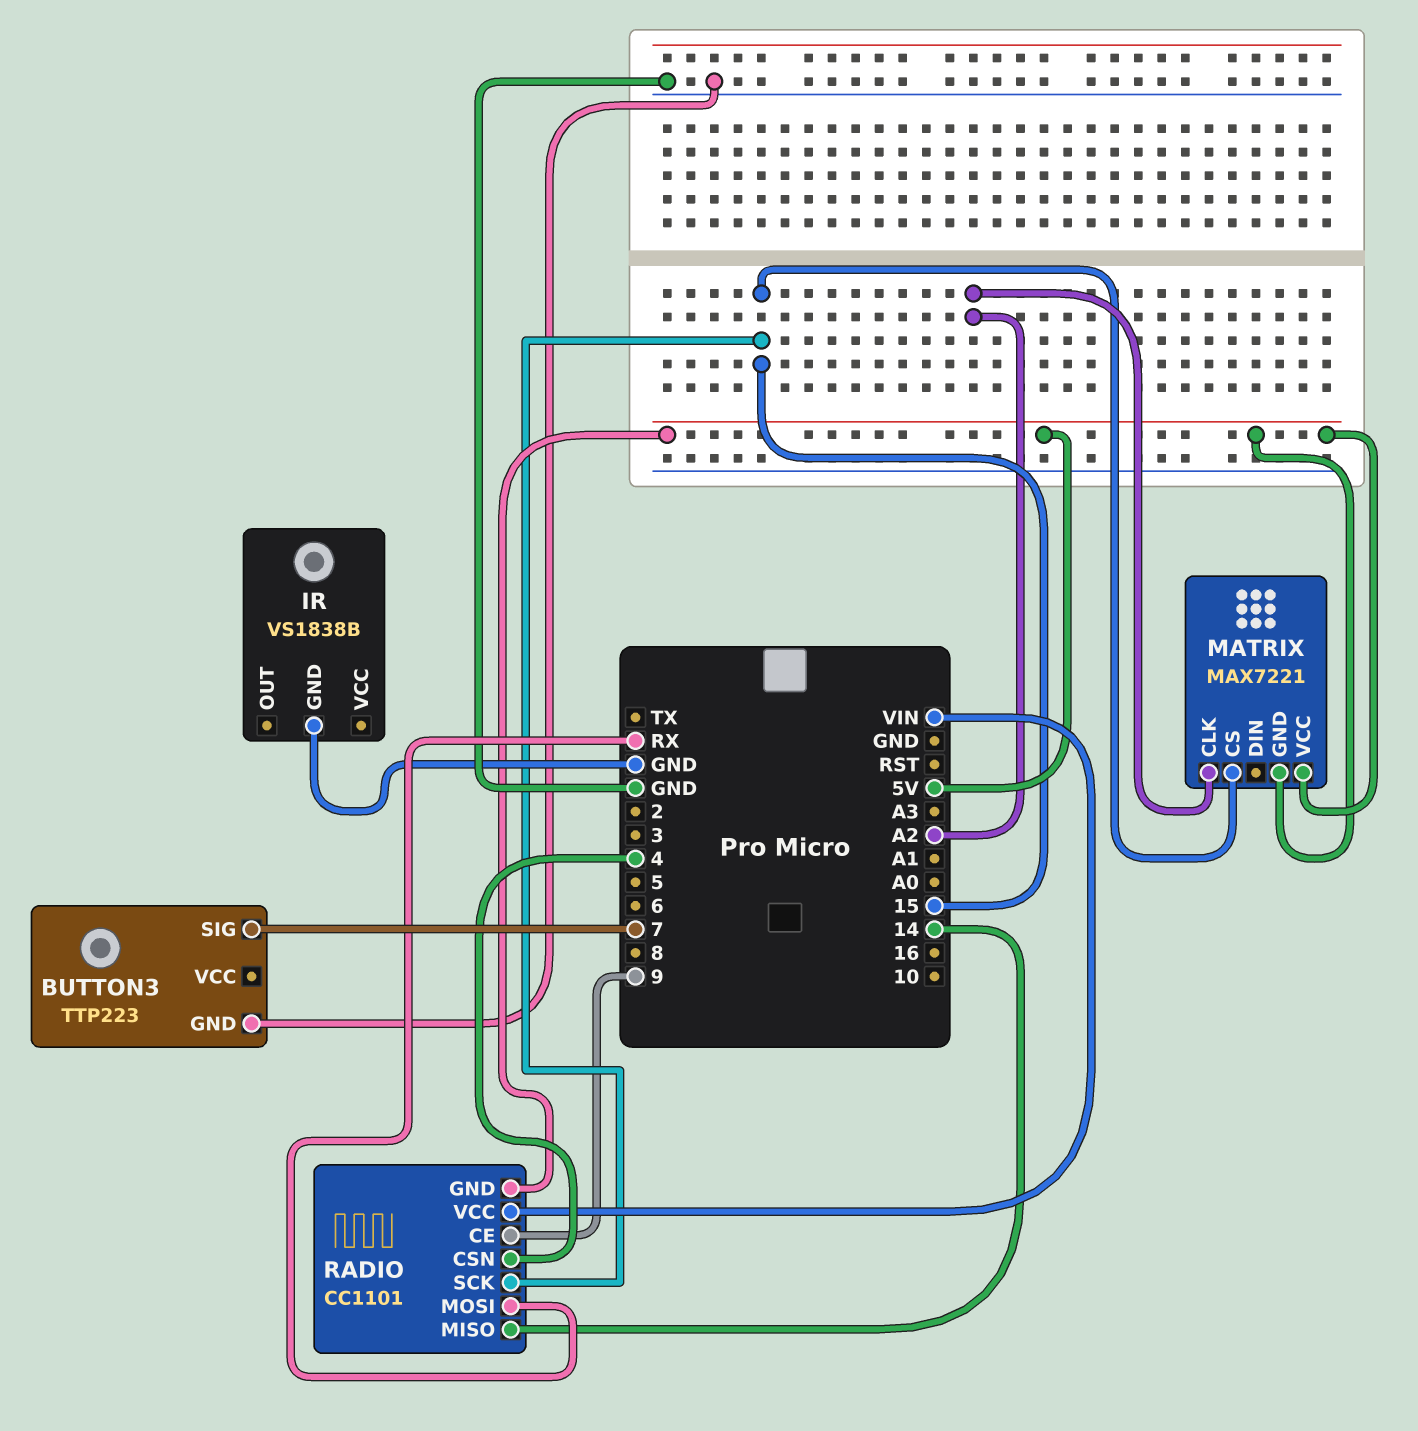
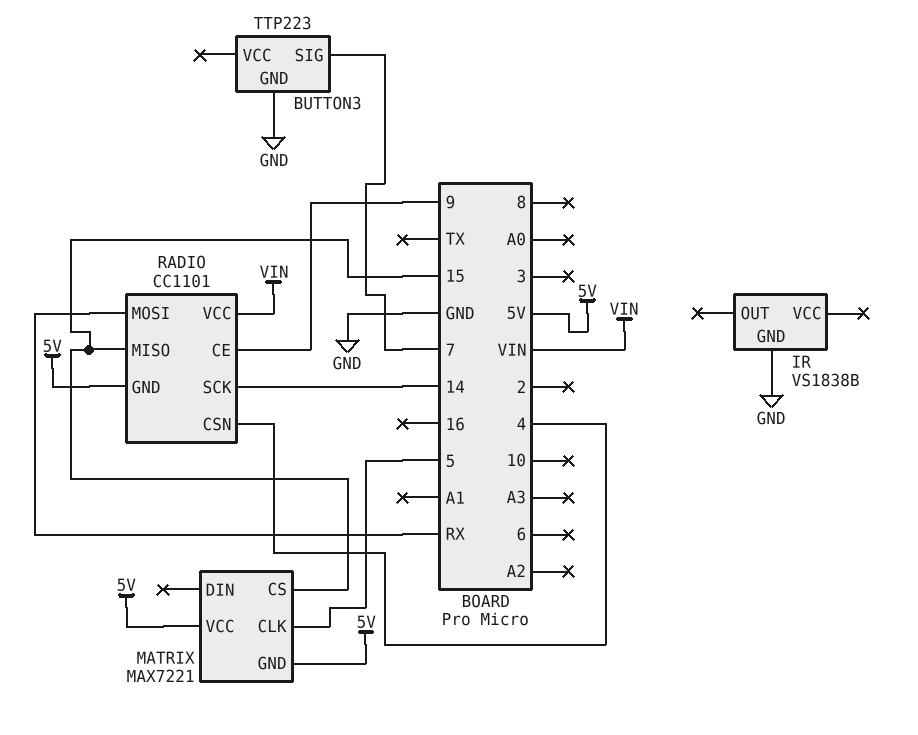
MATRIX pin CLK: A2 -> 5
RADIO pin MISO: 14 -> 15
RADIO pin SCK: 15 -> 14

